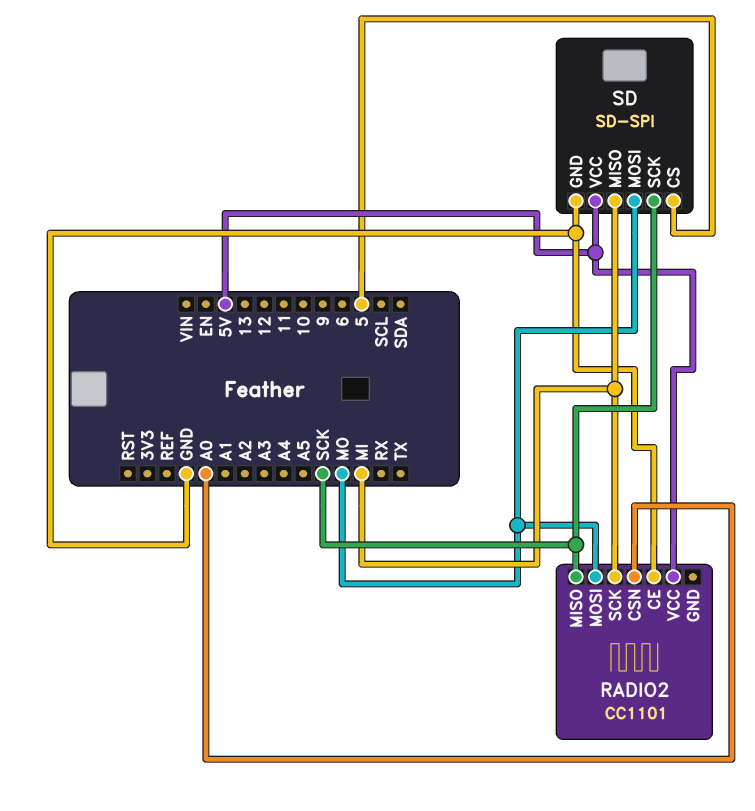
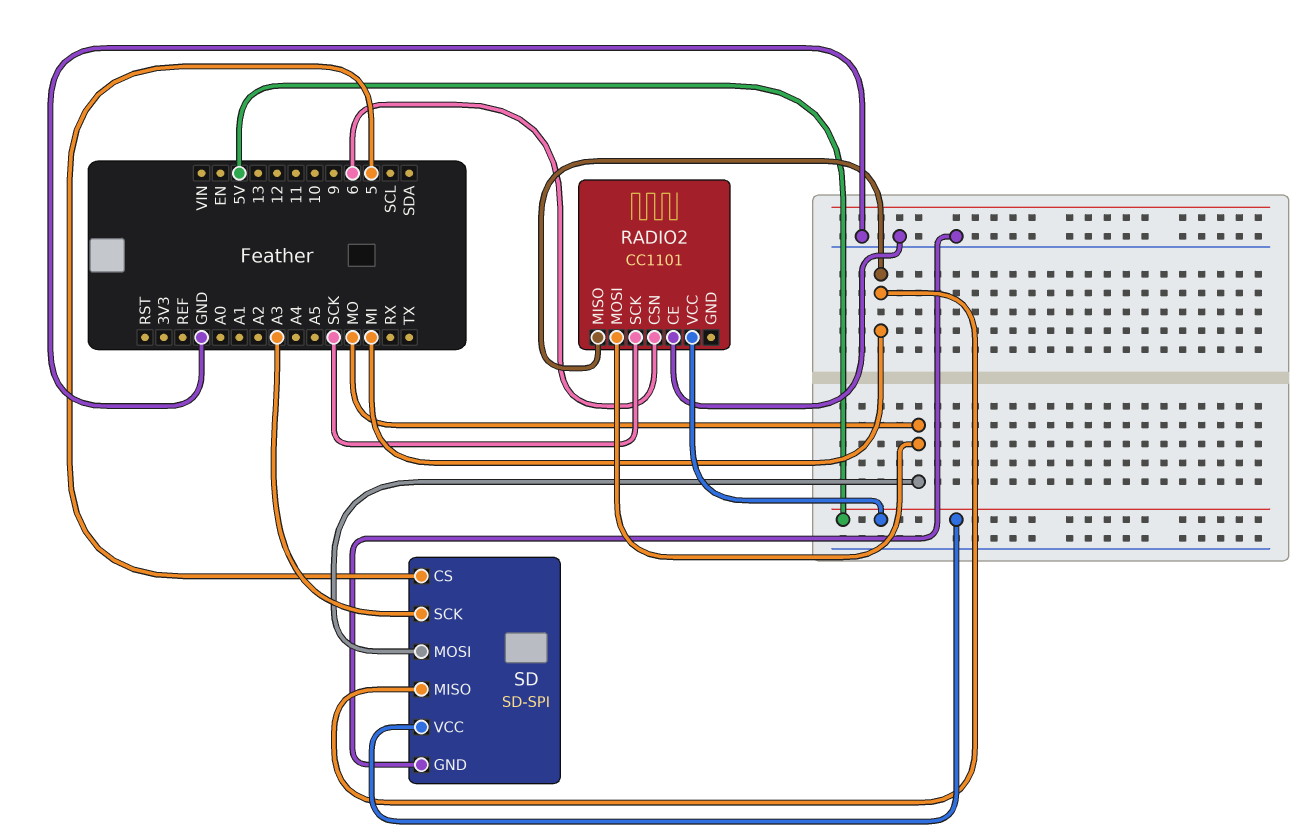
RADIO2 pin CSN: A0 -> 6
RADIO2 pin MISO: SCK -> MI
RADIO2 pin SCK: MI -> SCK
SD pin SCK: SCK -> A3

